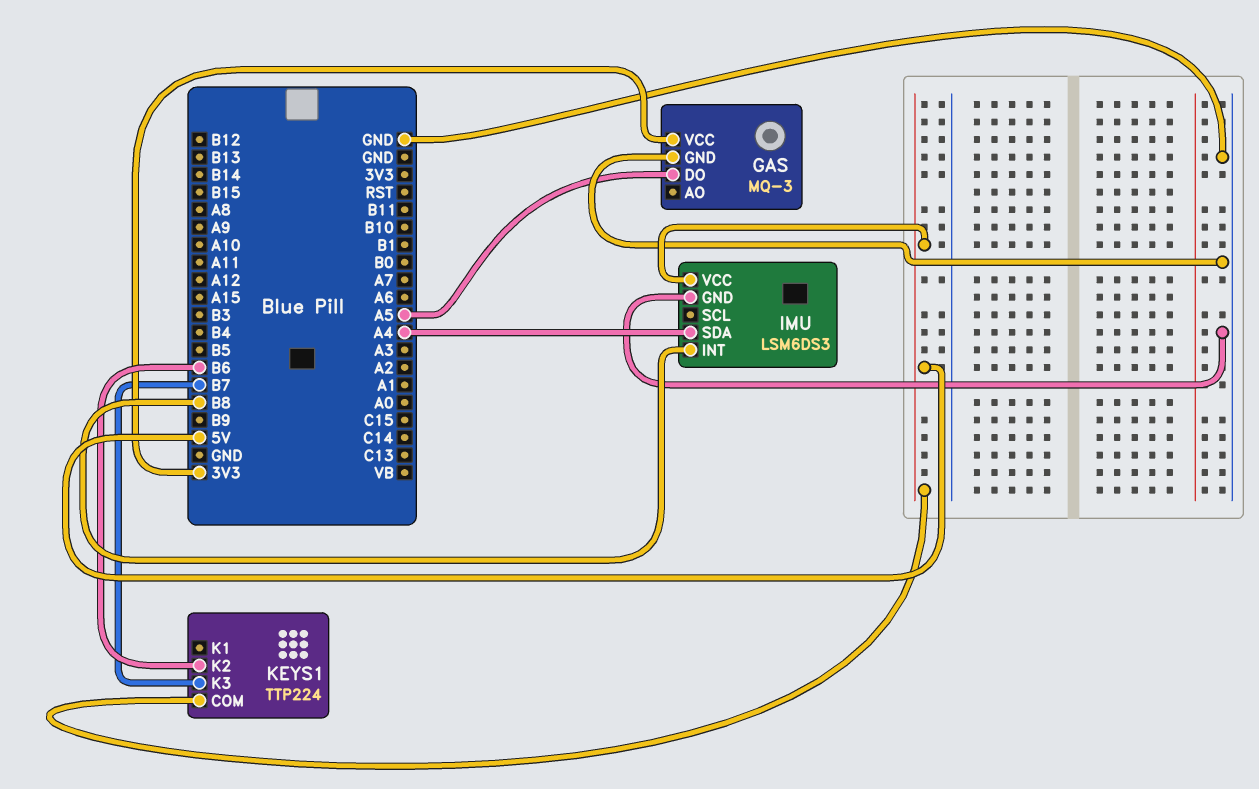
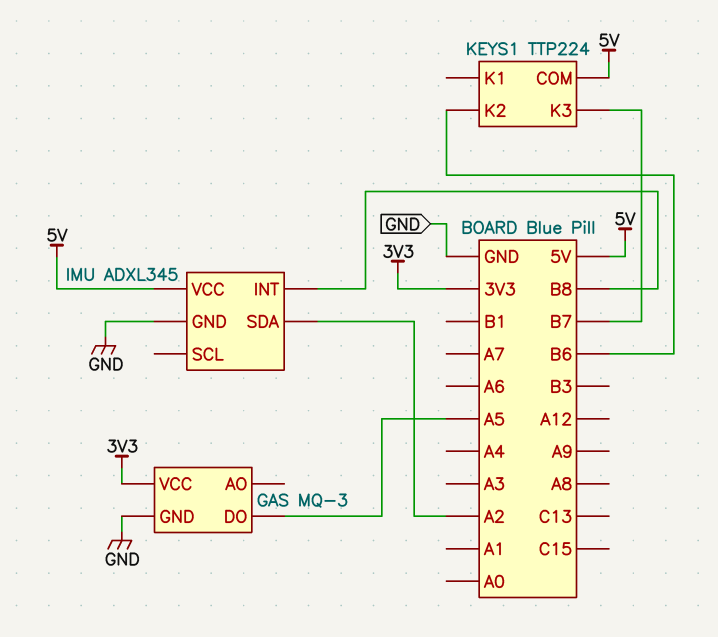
IMU: LSM6DS3 -> ADXL345
IMU pin SDA: A4 -> A2

